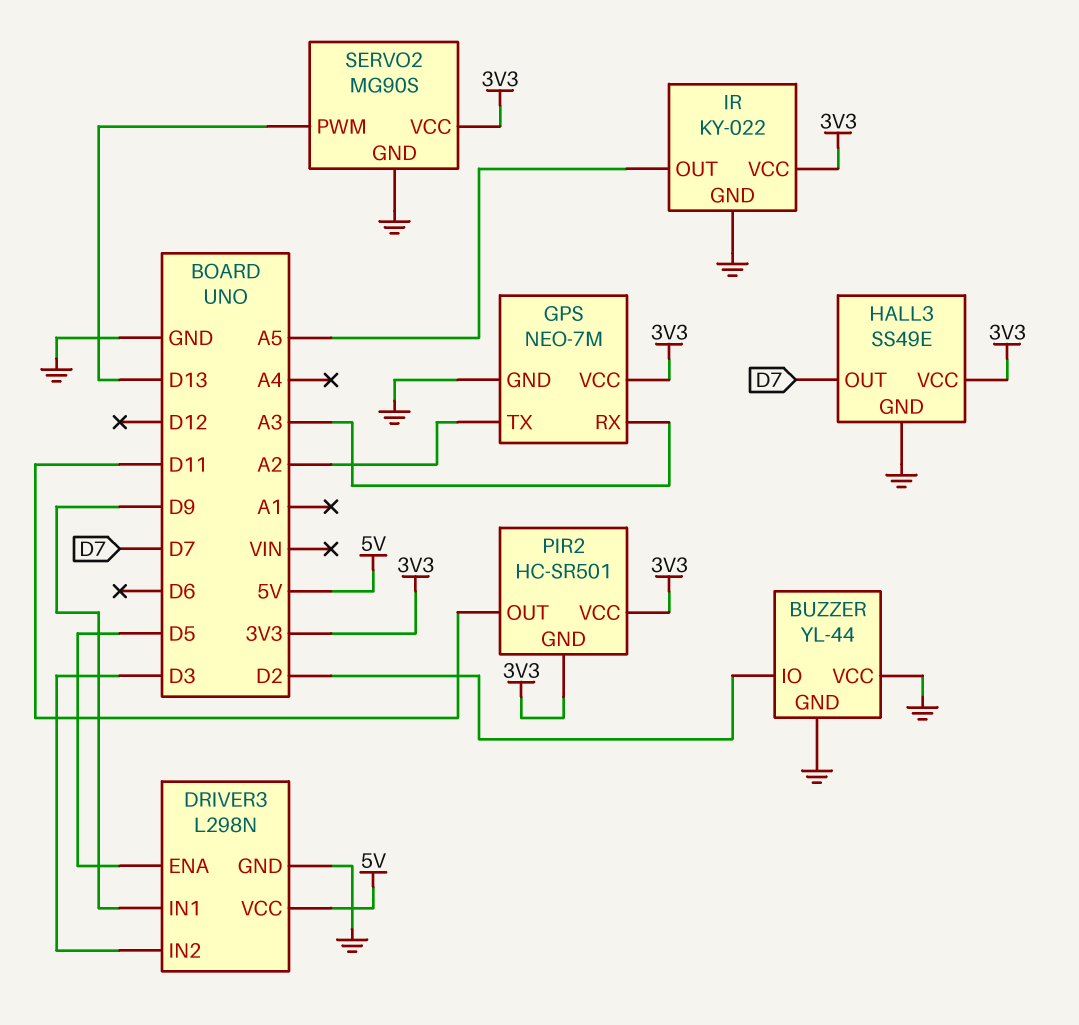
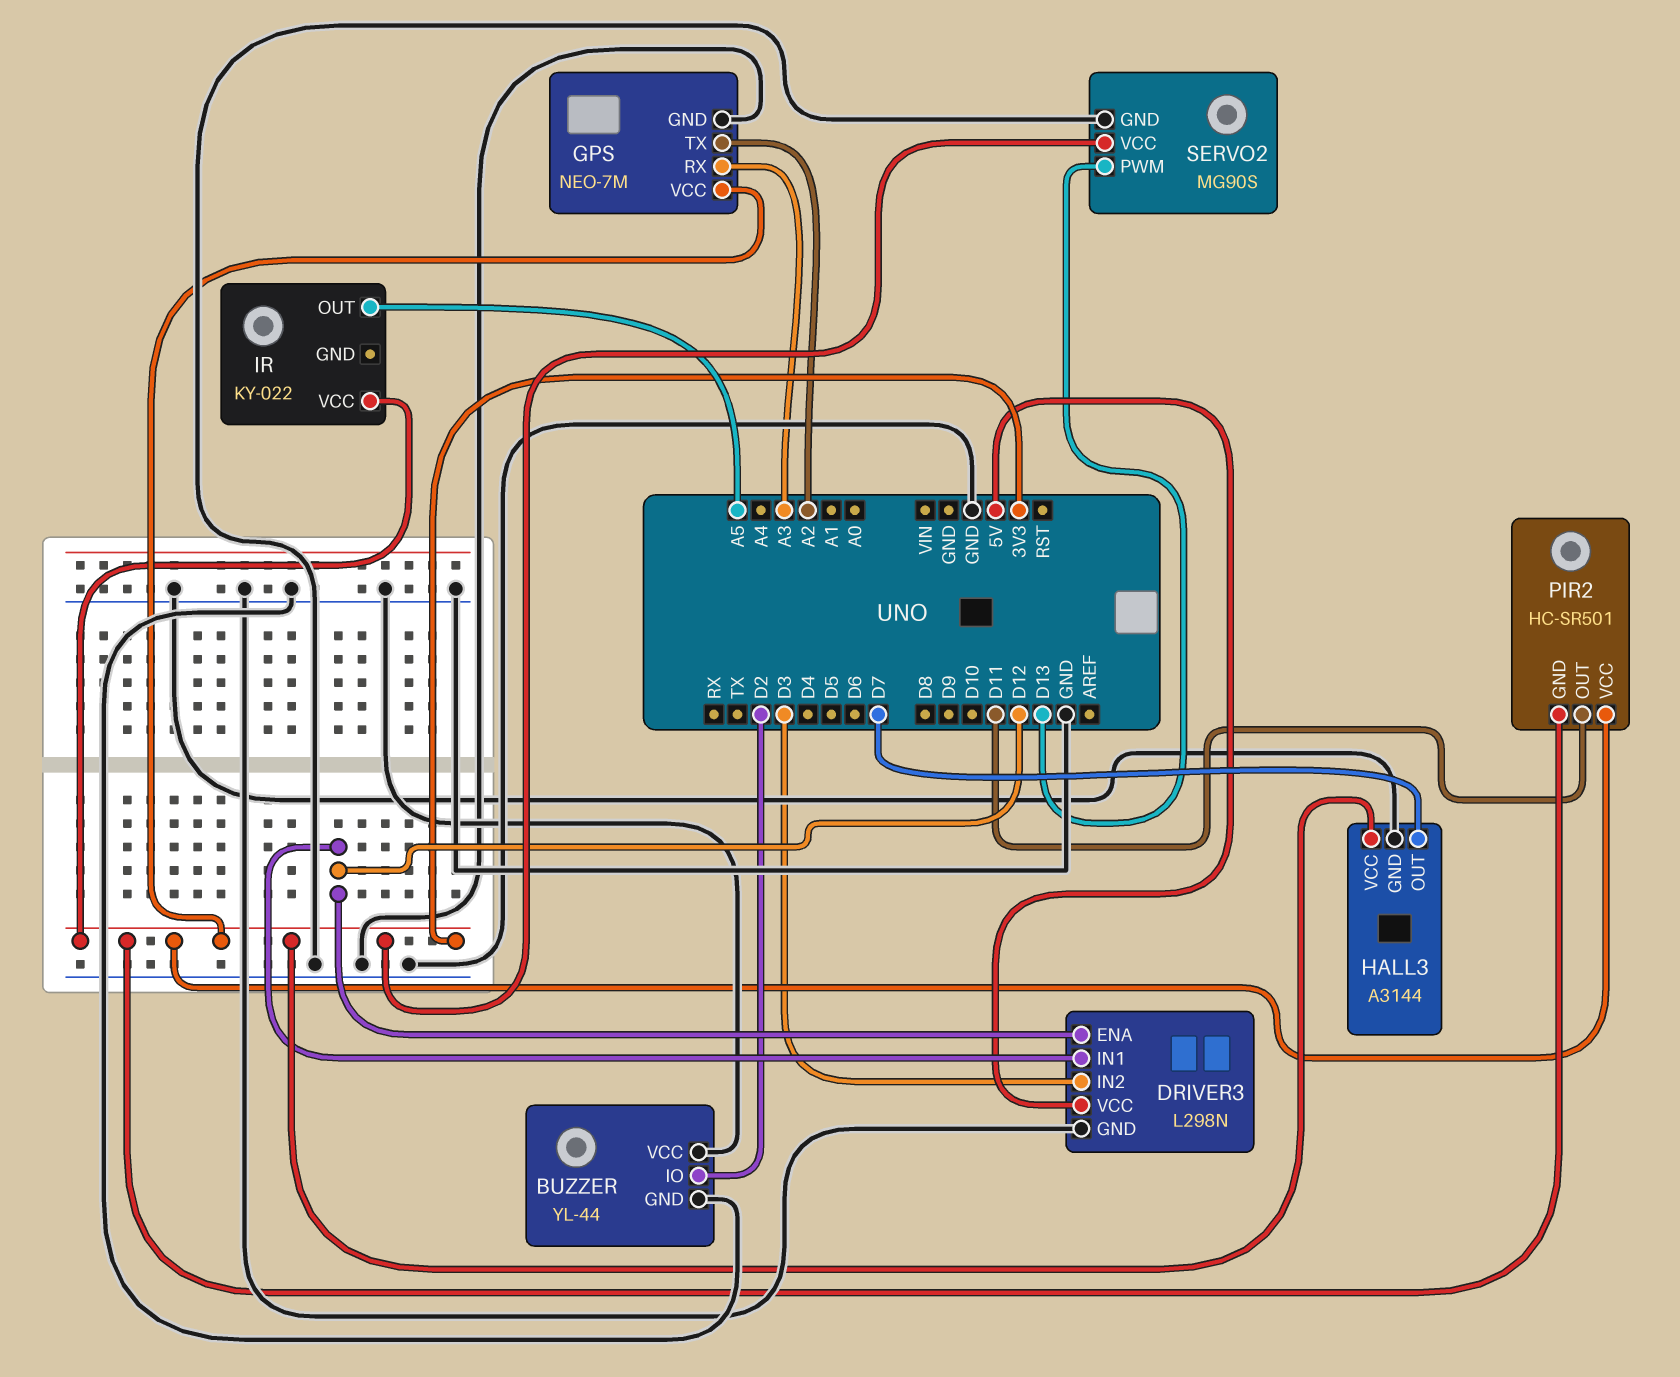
DRIVER3 pin ENA: D5 -> D12
DRIVER3 pin IN1: D9 -> D12
HALL3: SS49E -> A3144
IR pin GND: GND -> none

